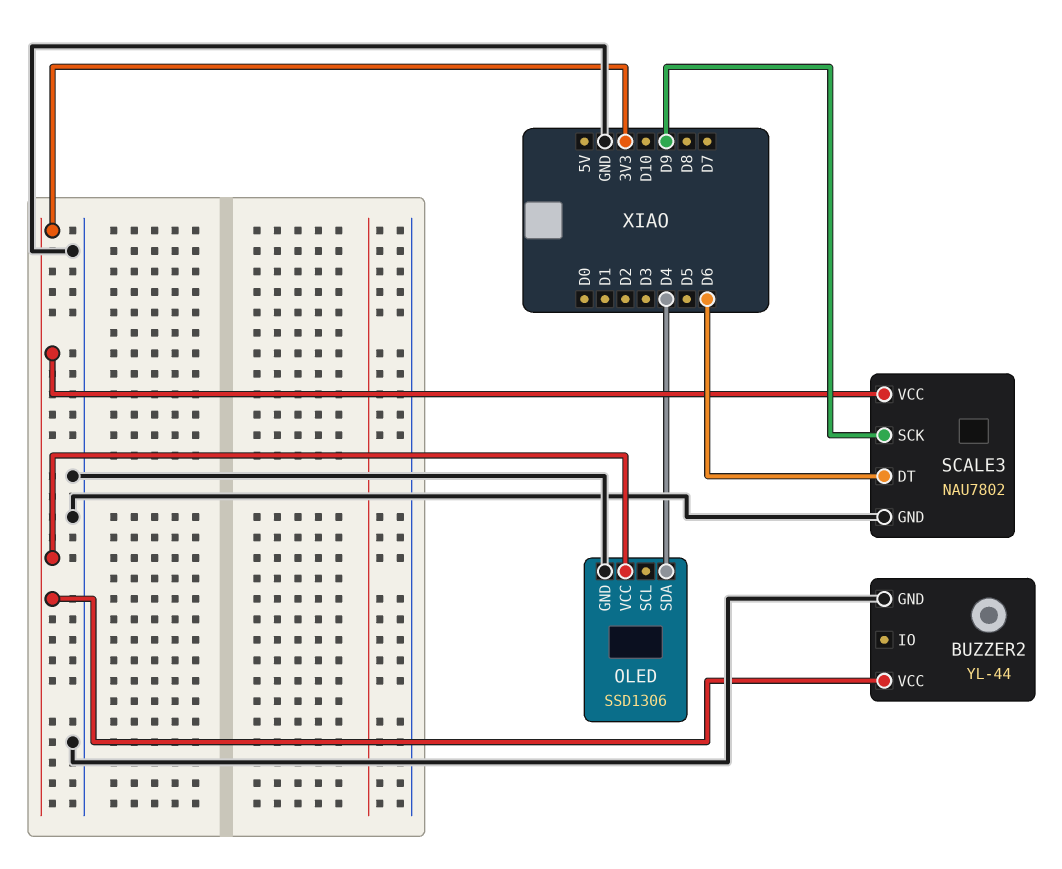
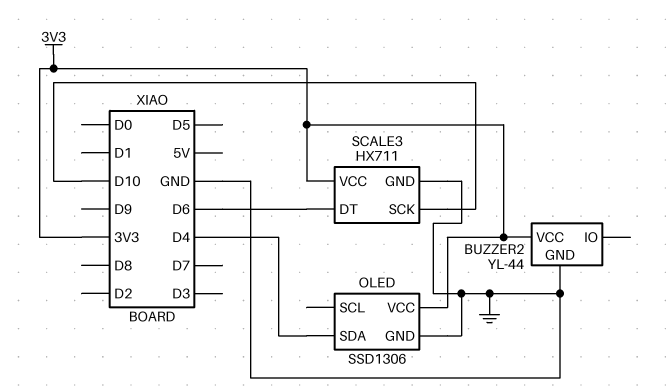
SCALE3: NAU7802 -> HX711
SCALE3 pin SCK: D9 -> D10

